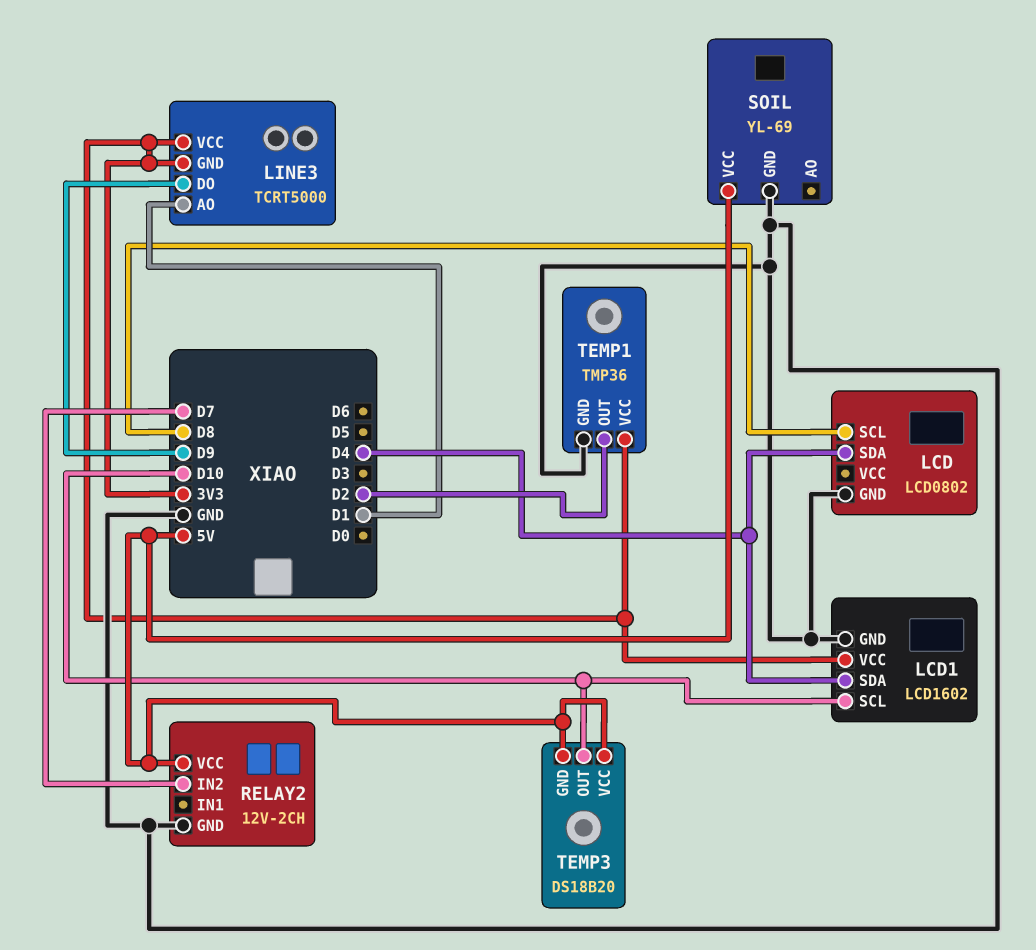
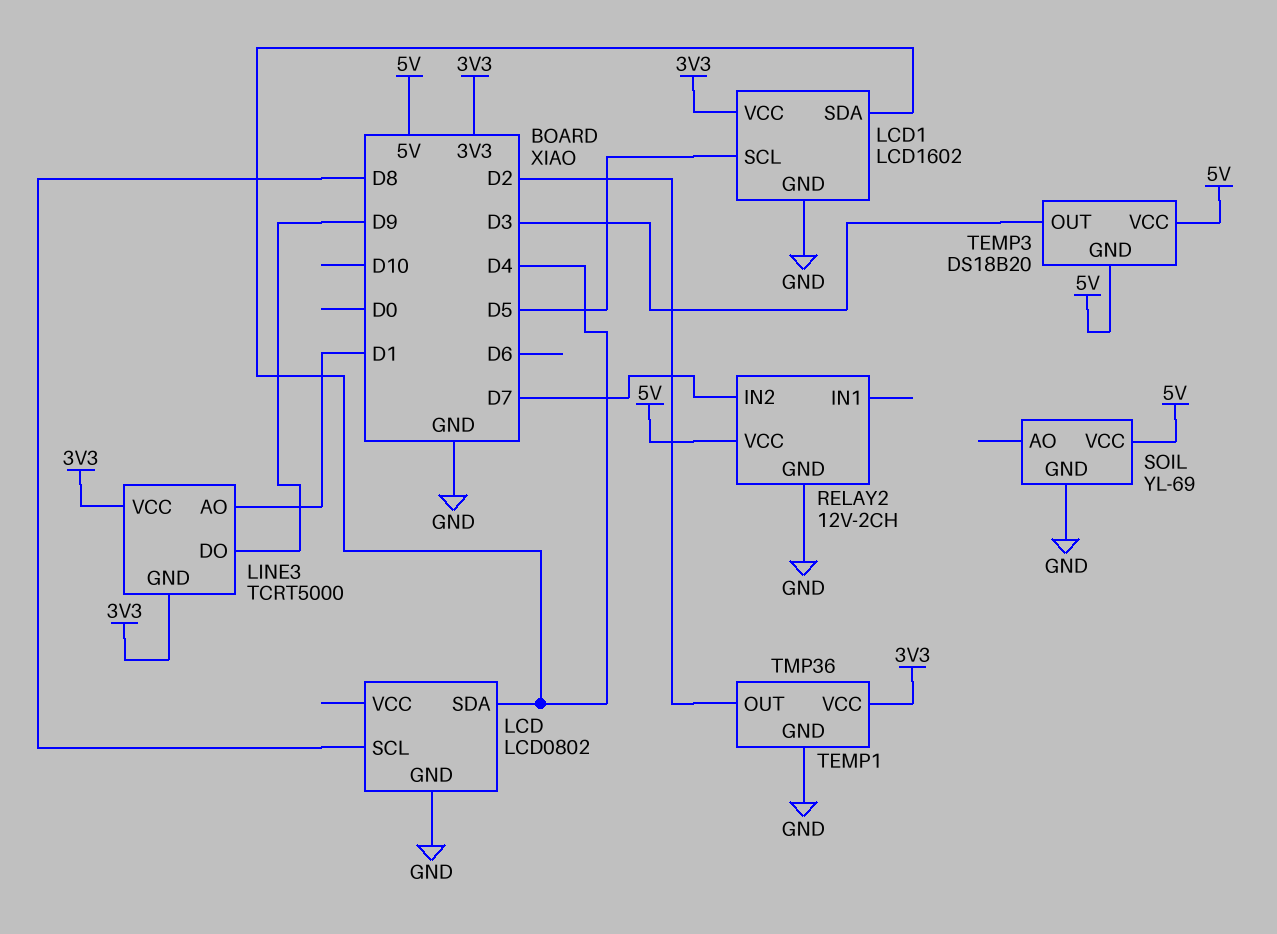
LCD1 pin SCL: D10 -> D5
TEMP3 pin OUT: D10 -> D3

